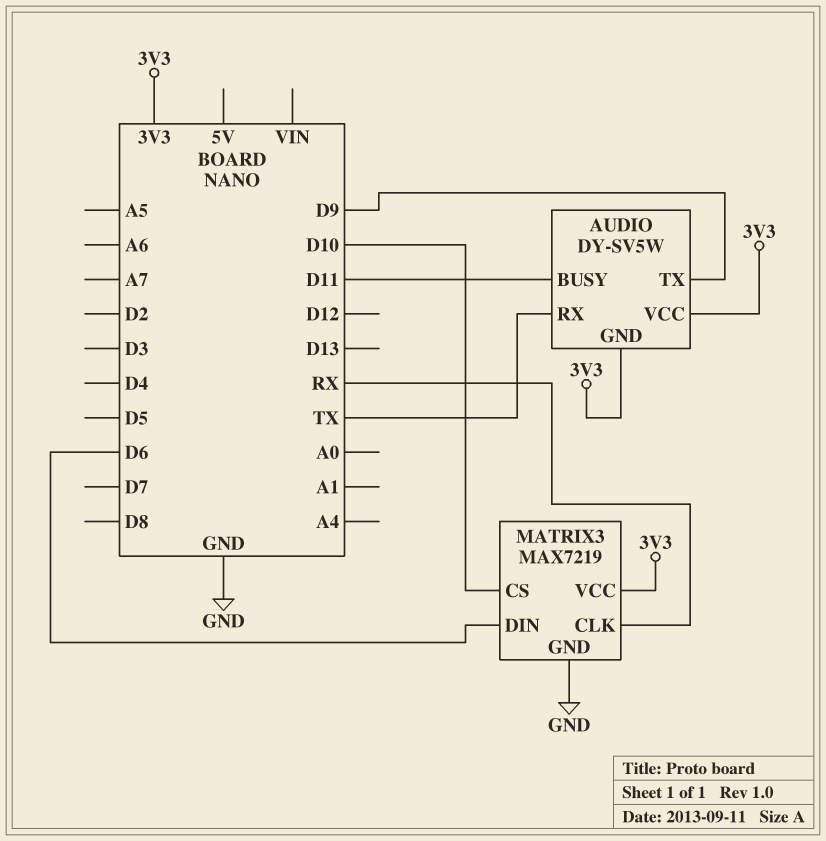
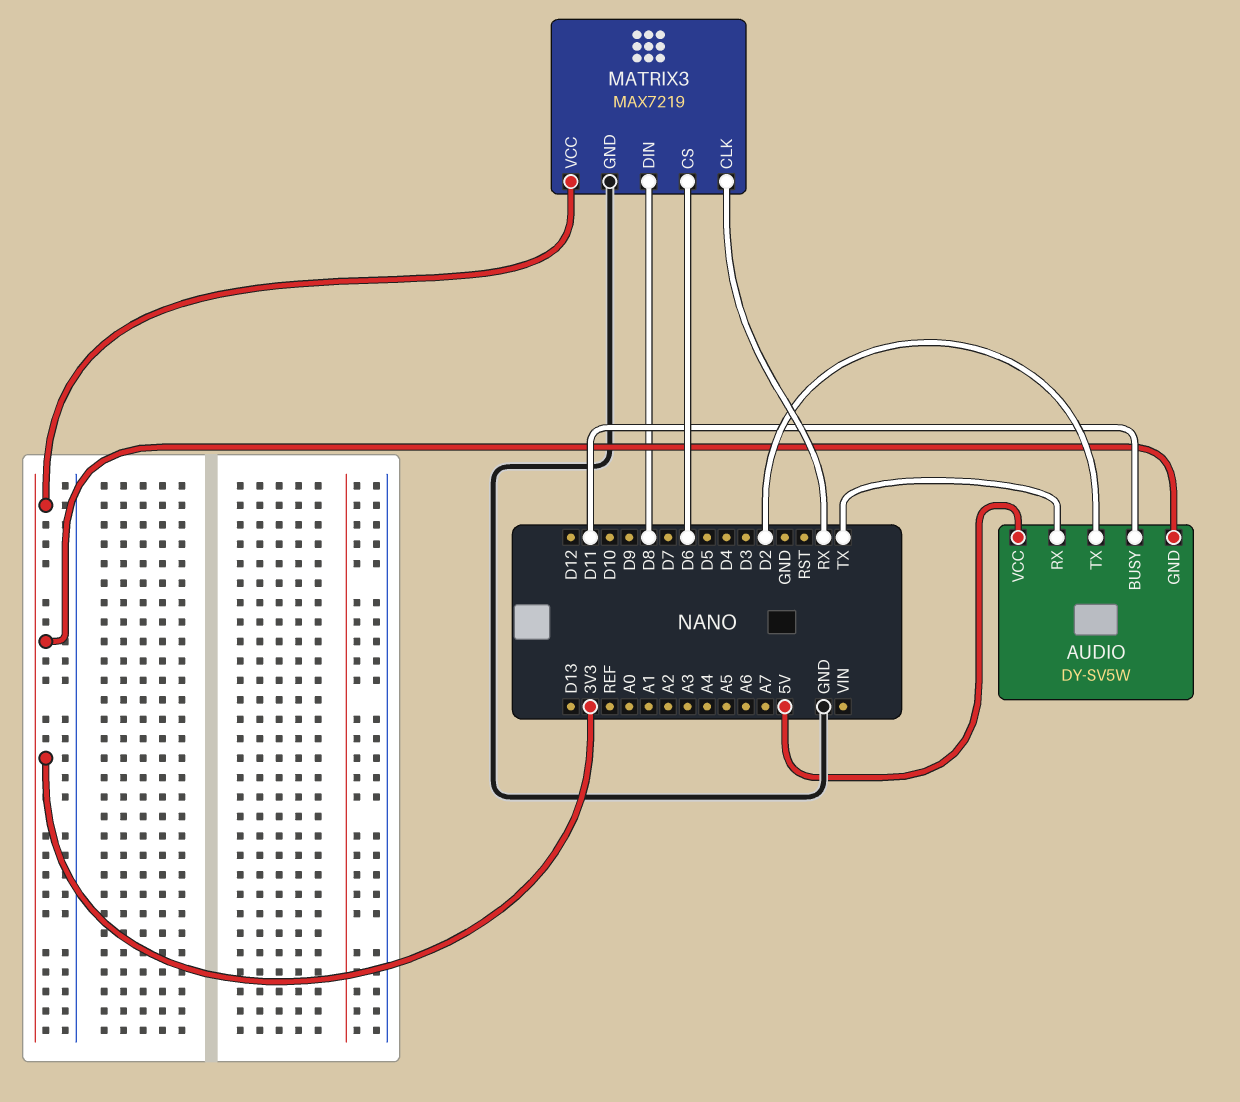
AUDIO pin TX: D9 -> D2
AUDIO pin VCC: 3V3 -> 5V
MATRIX3 pin CS: D10 -> D6
MATRIX3 pin DIN: D6 -> D8

